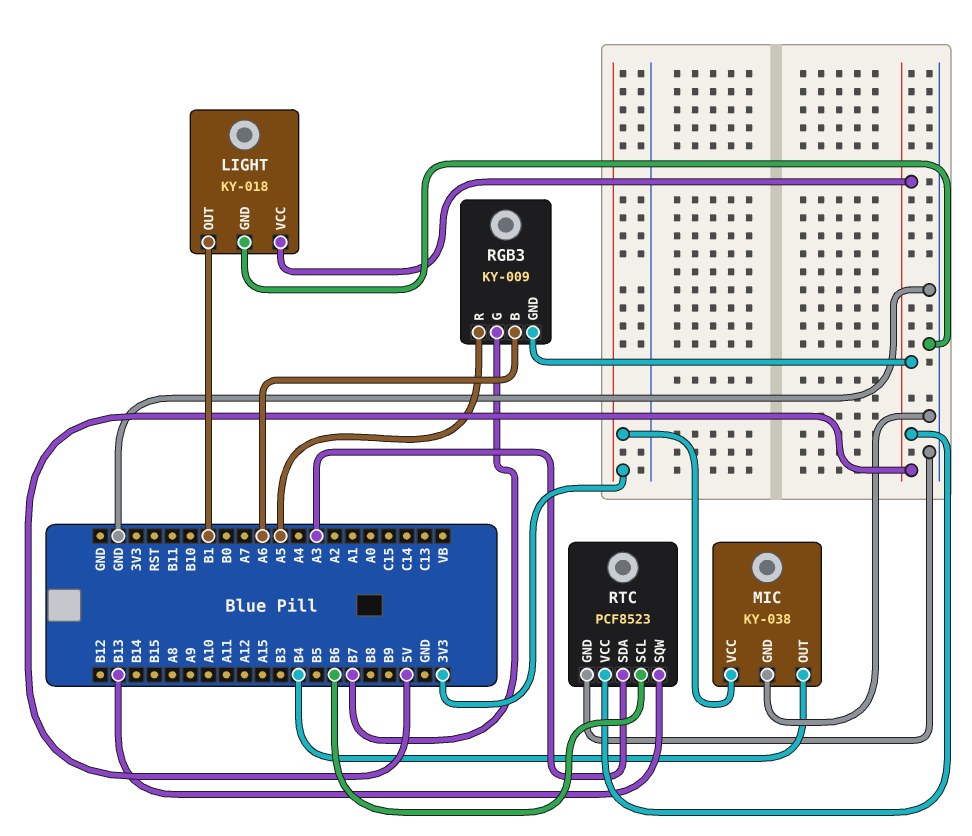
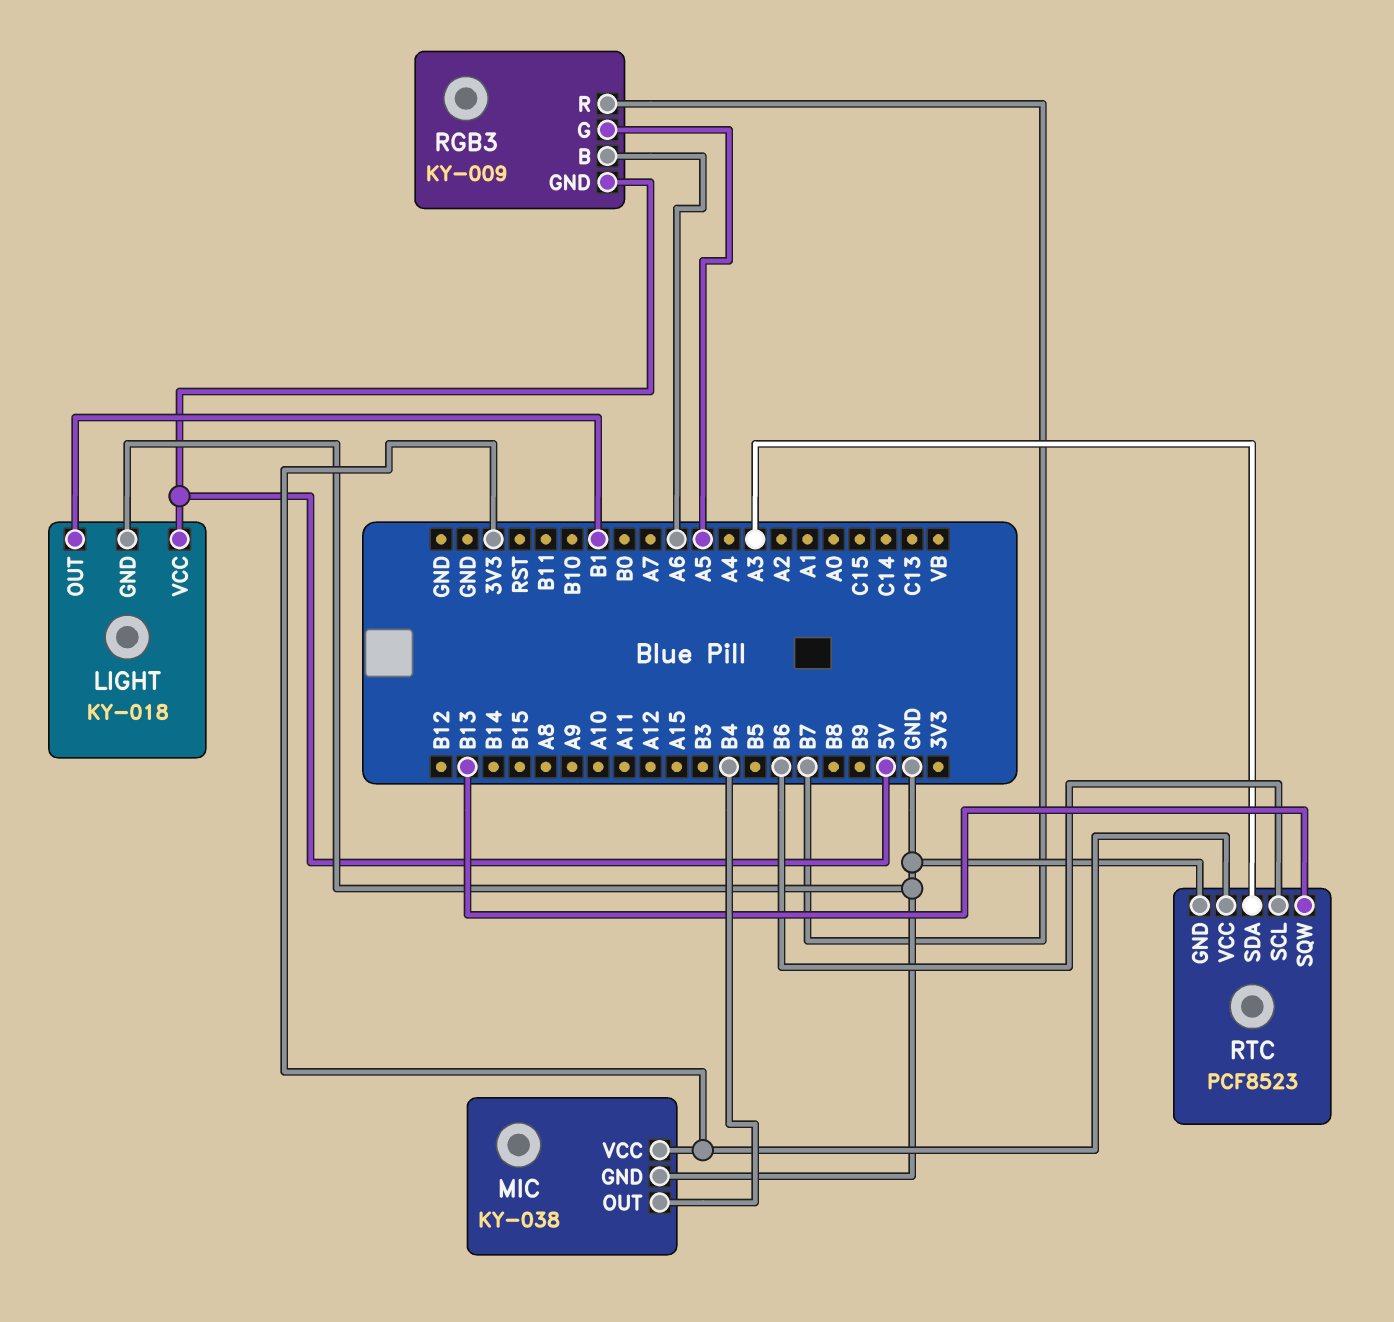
RGB3 pin G: B7 -> A5
RGB3 pin R: A5 -> B7
RTC pin VCC: 5V -> 3V3

